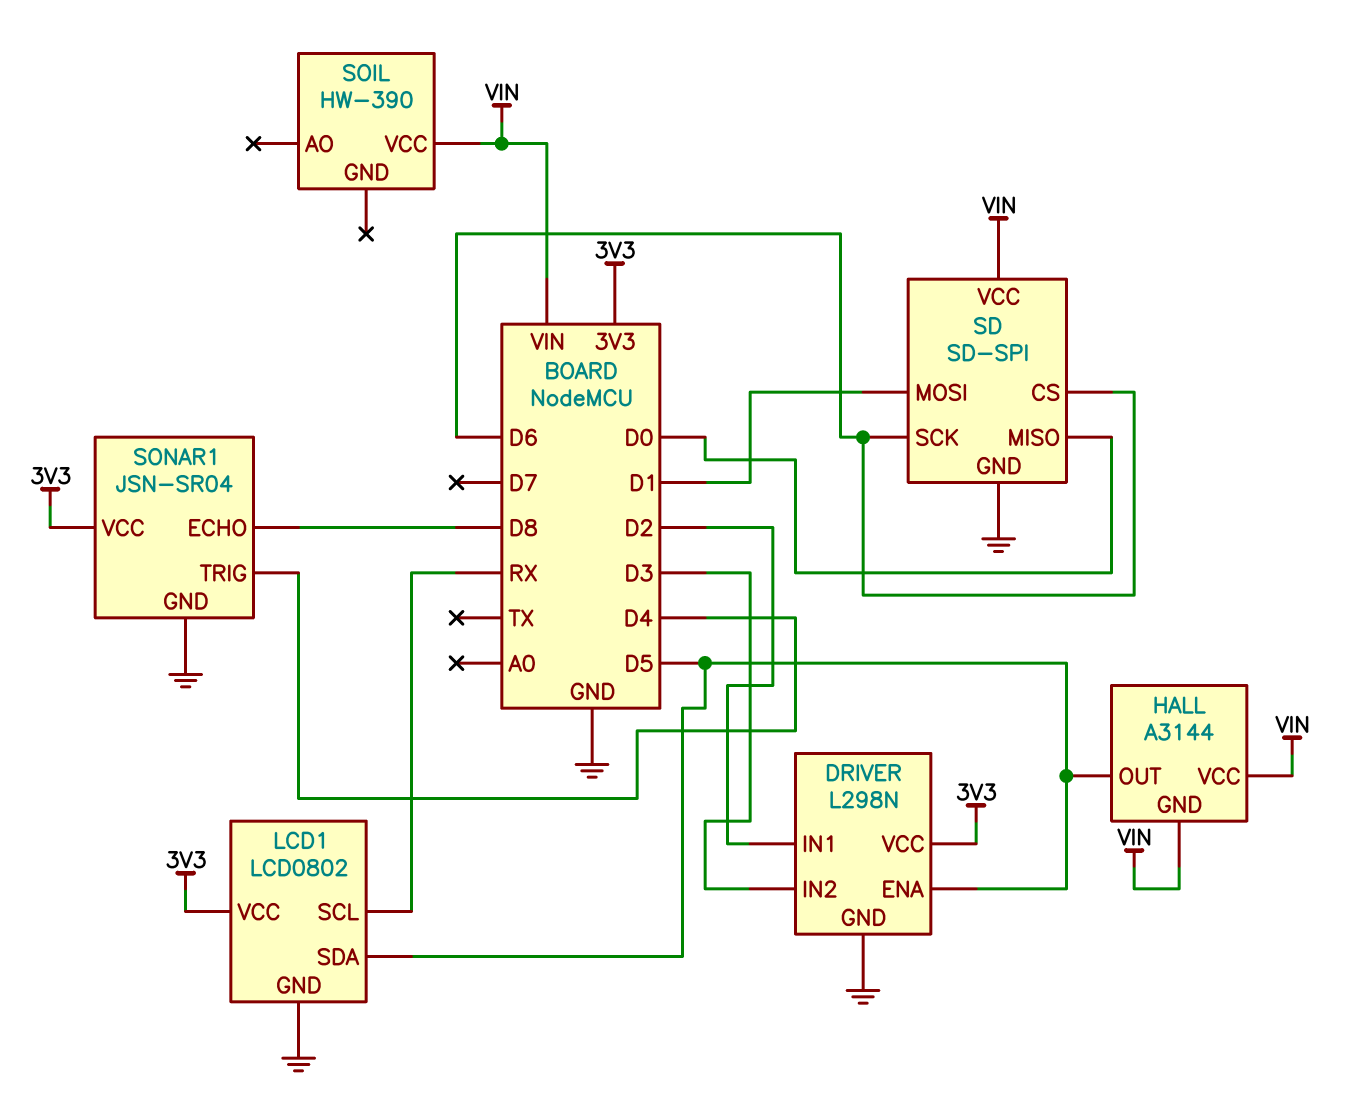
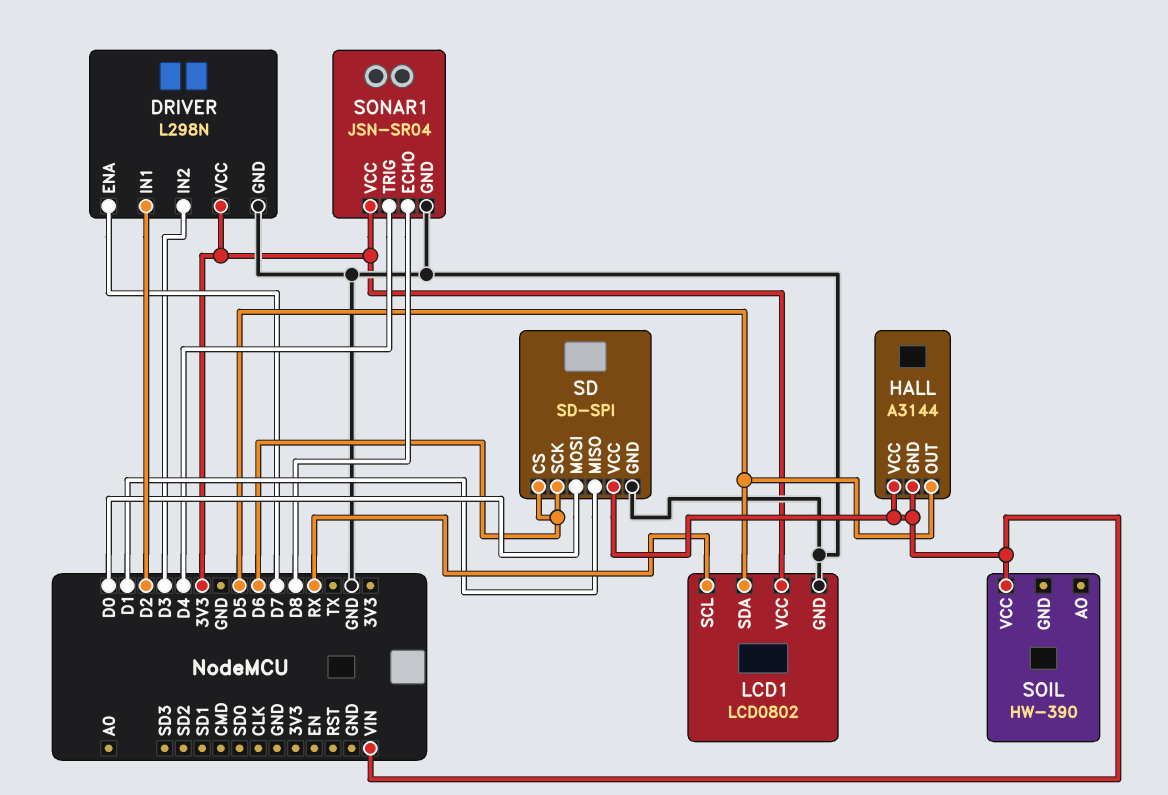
DRIVER pin ENA: D5 -> D7
SD pin MISO: D0 -> D1
SD pin MOSI: D1 -> D0

